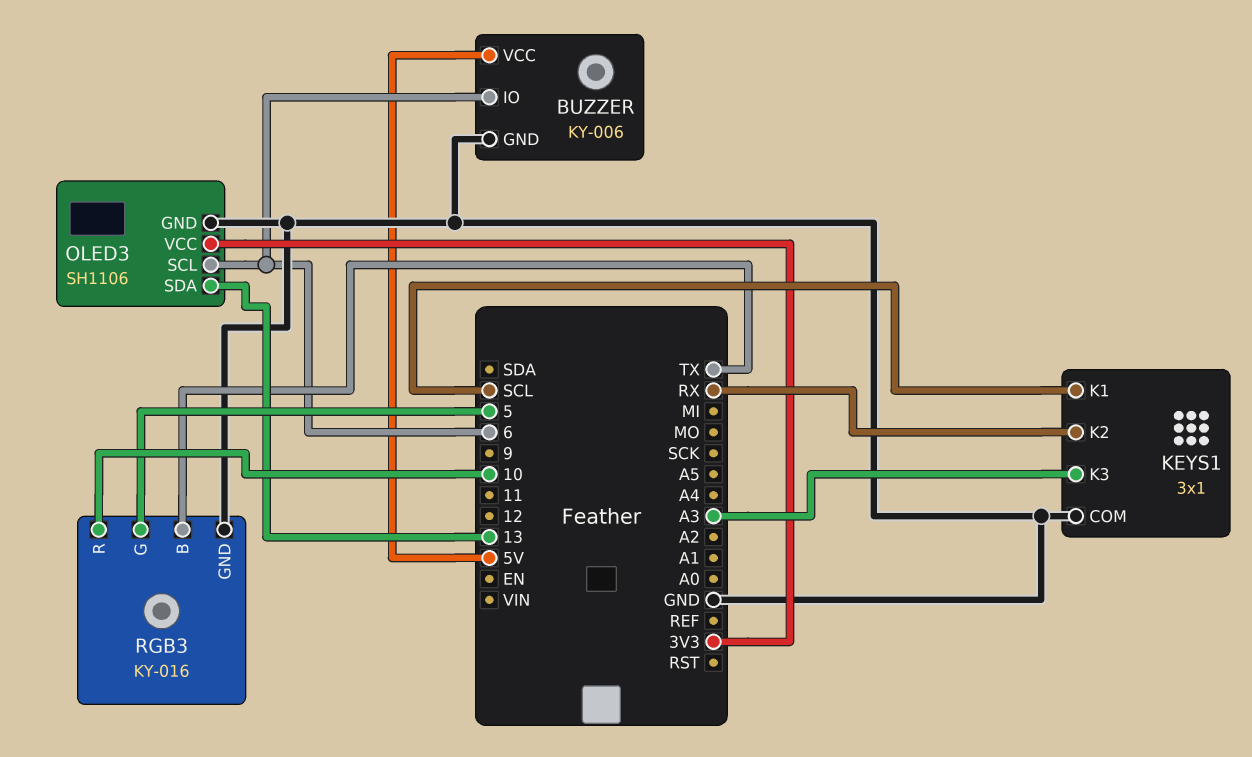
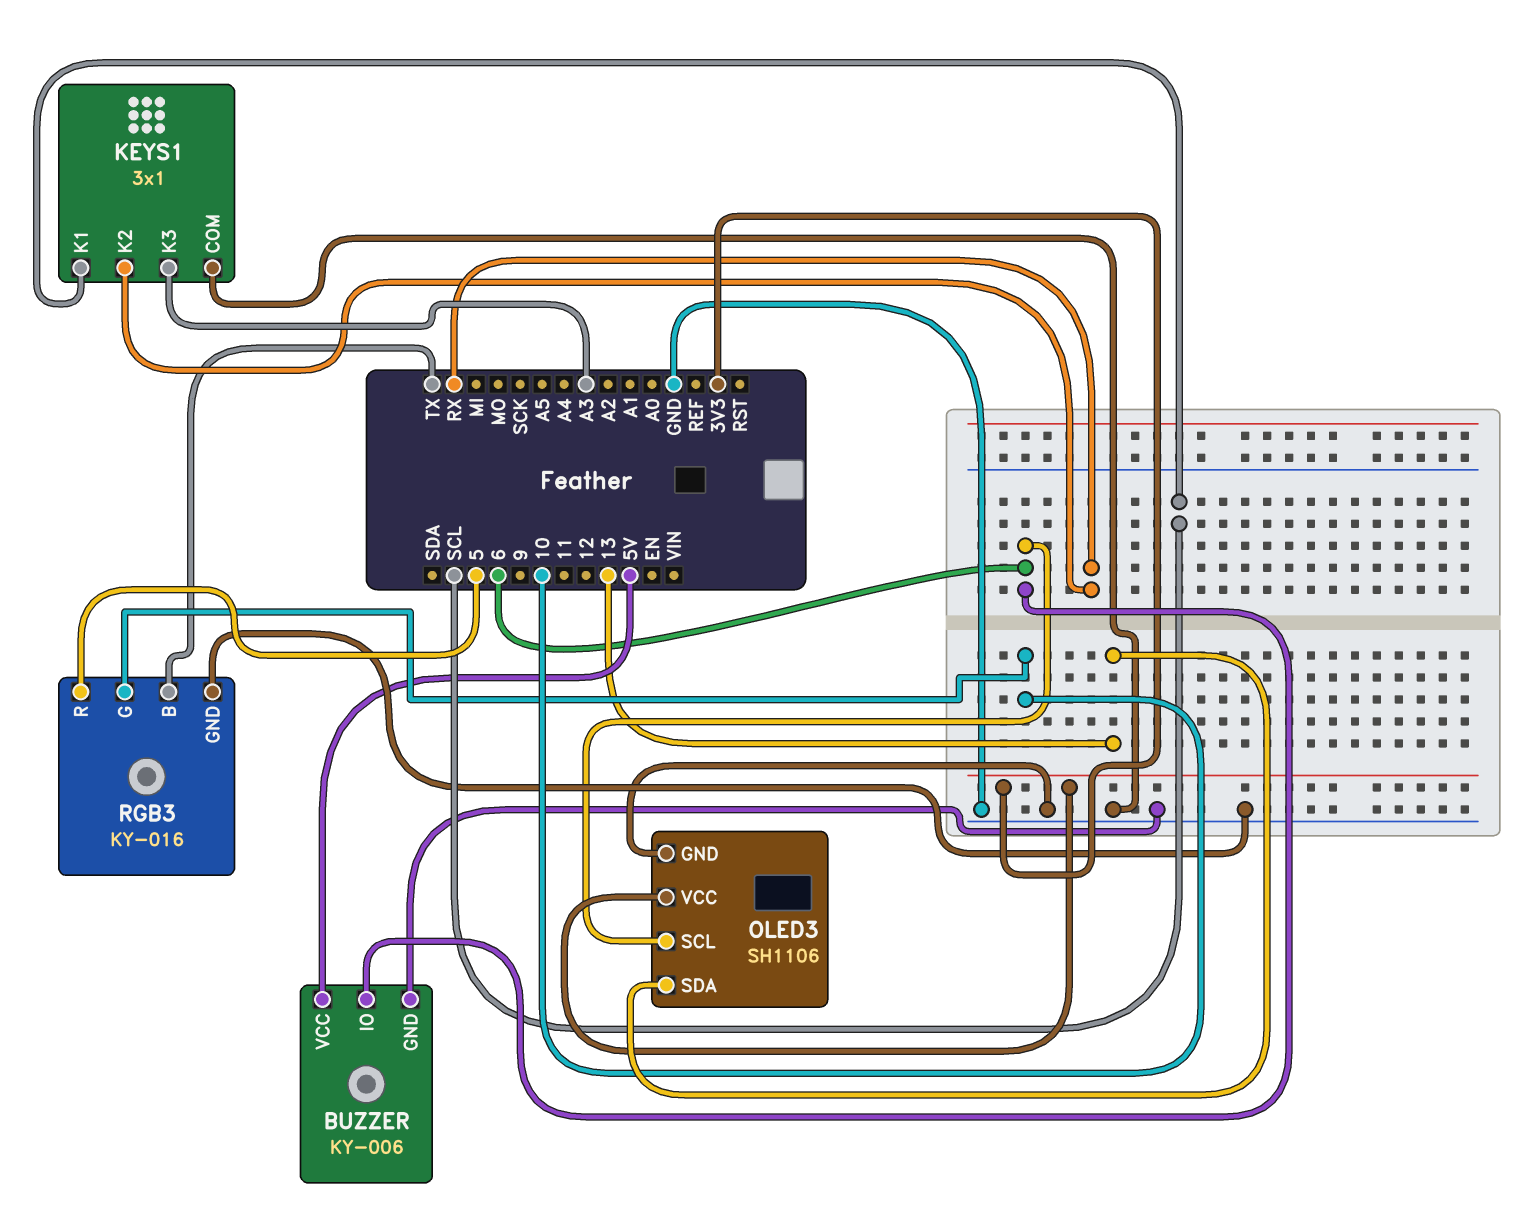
RGB3 pin G: 5 -> 10
RGB3 pin R: 10 -> 5

